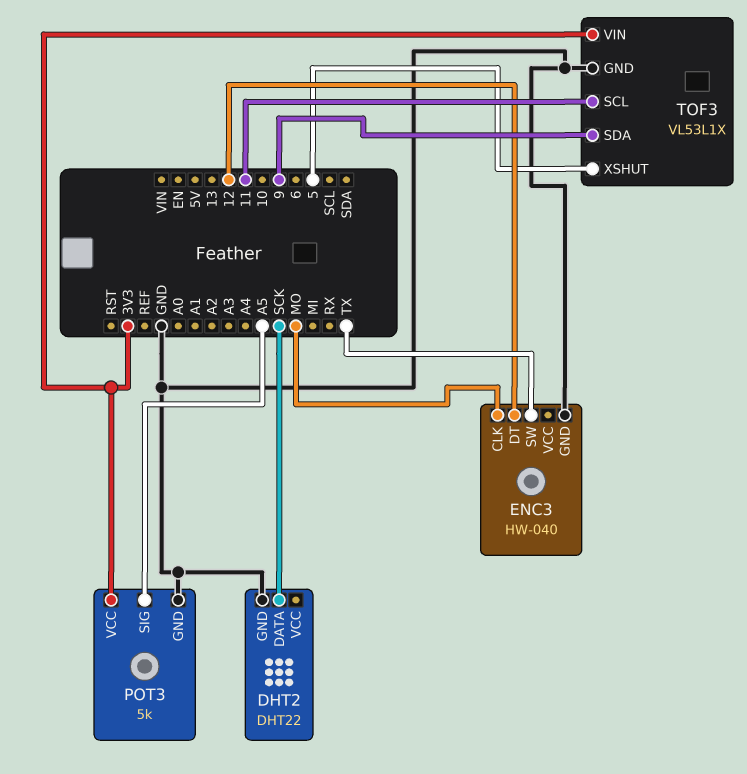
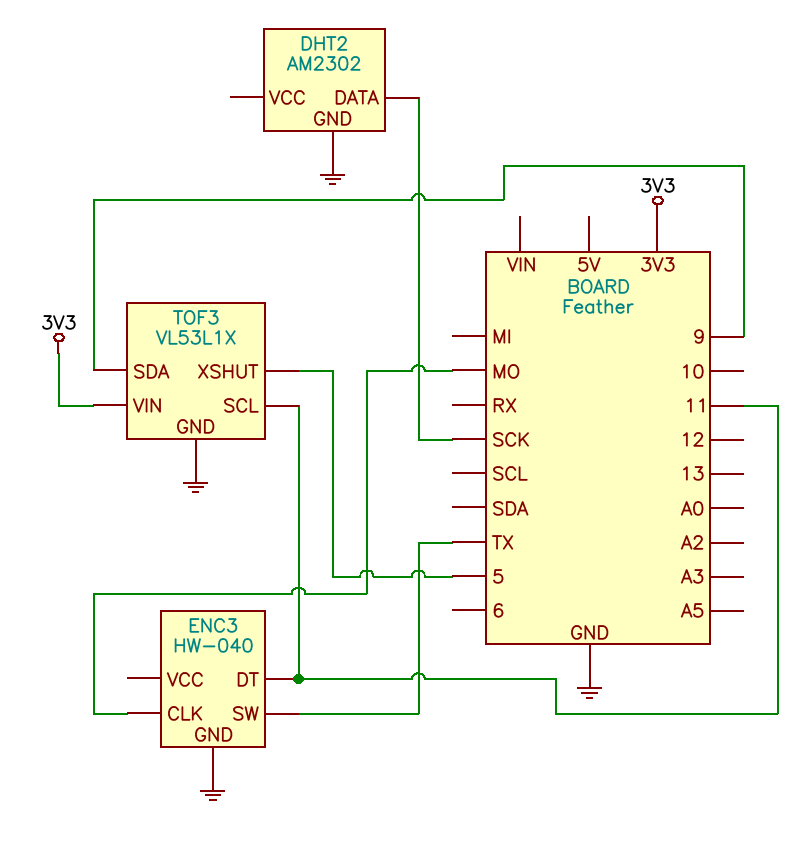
DHT2: DHT22 -> AM2302
ENC3 pin DT: 12 -> 11
POT3: 5k -> none
POT3 pin GND: GND -> none
POT3 pin SIG: A5 -> none
POT3 pin VCC: 3V3 -> none

